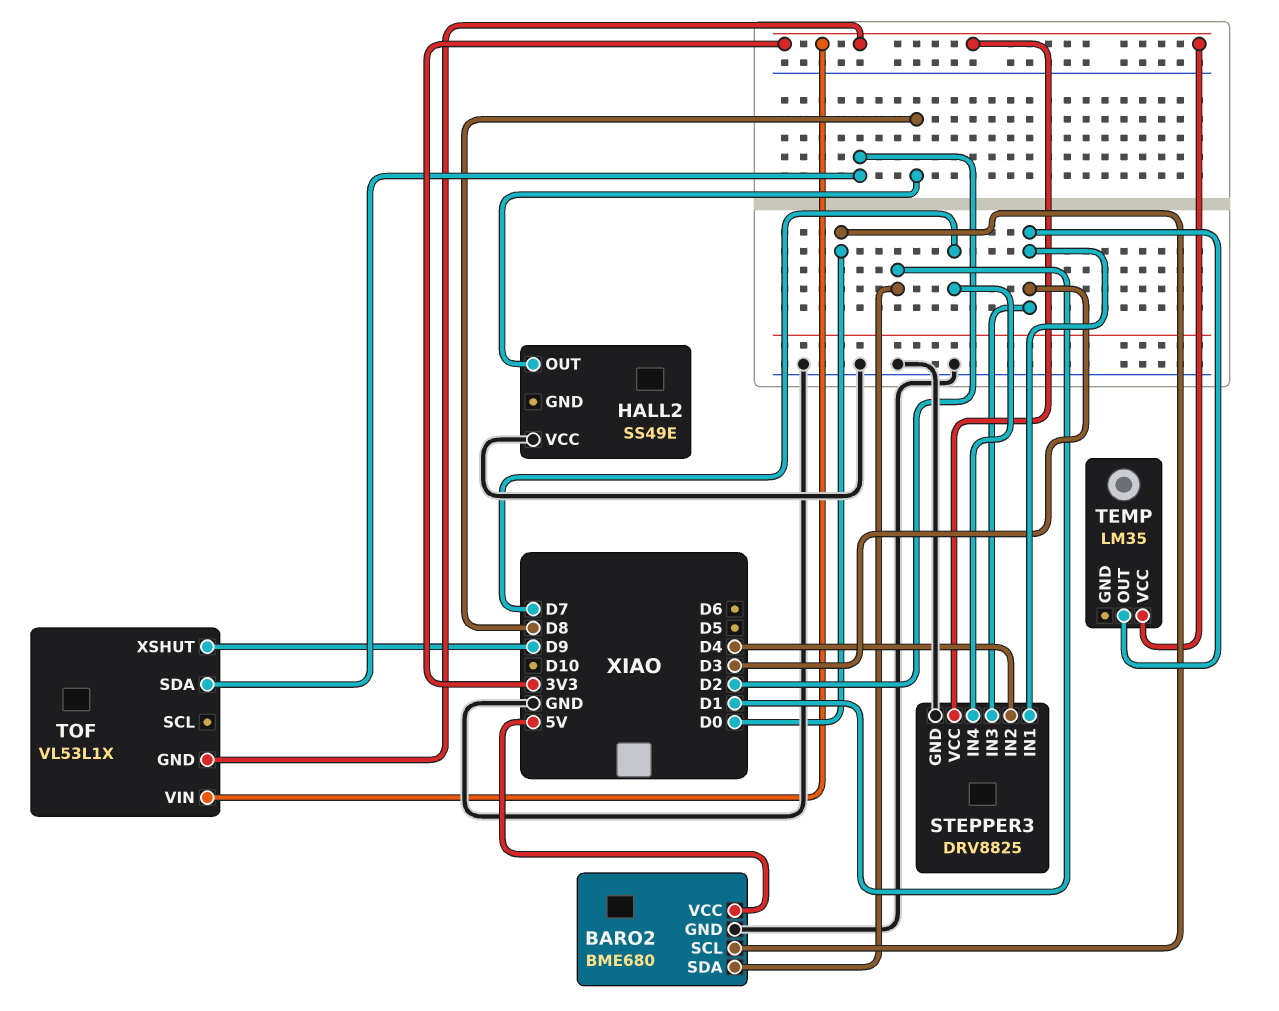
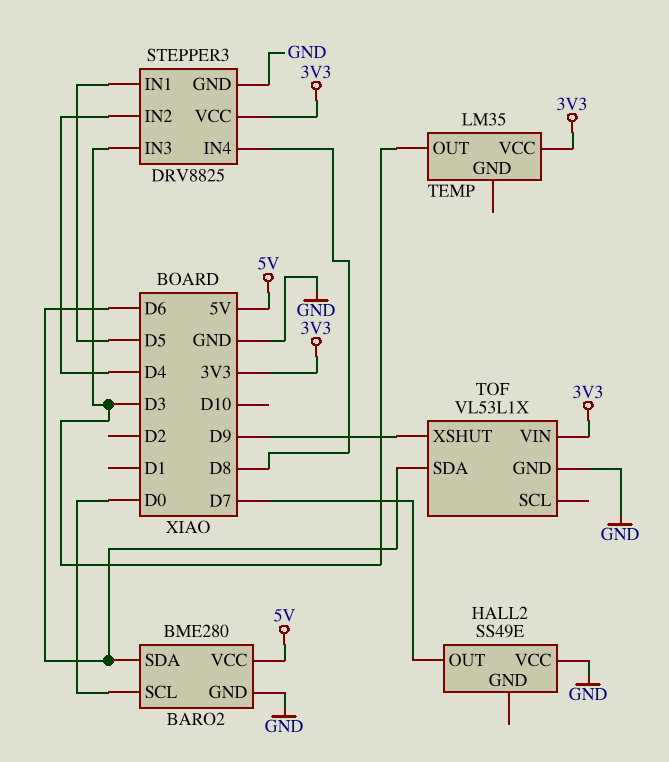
BARO2: BME680 -> BME280
BARO2 pin SDA: D1 -> D6
HALL2 pin OUT: D8 -> D7
STEPPER3 pin IN1: D3 -> D5
STEPPER3 pin IN4: D7 -> D8
TOF pin GND: 3V3 -> GND
TOF pin SDA: D2 -> D6

